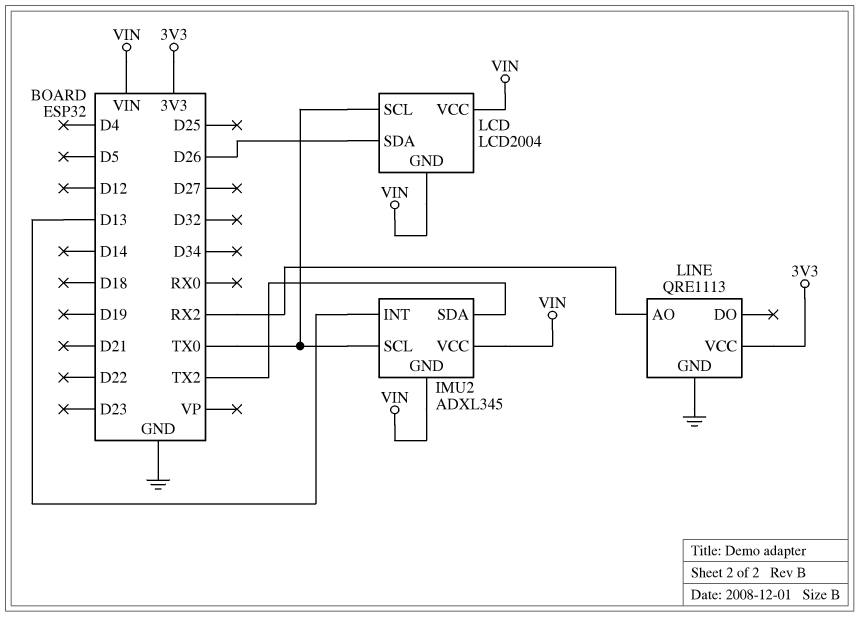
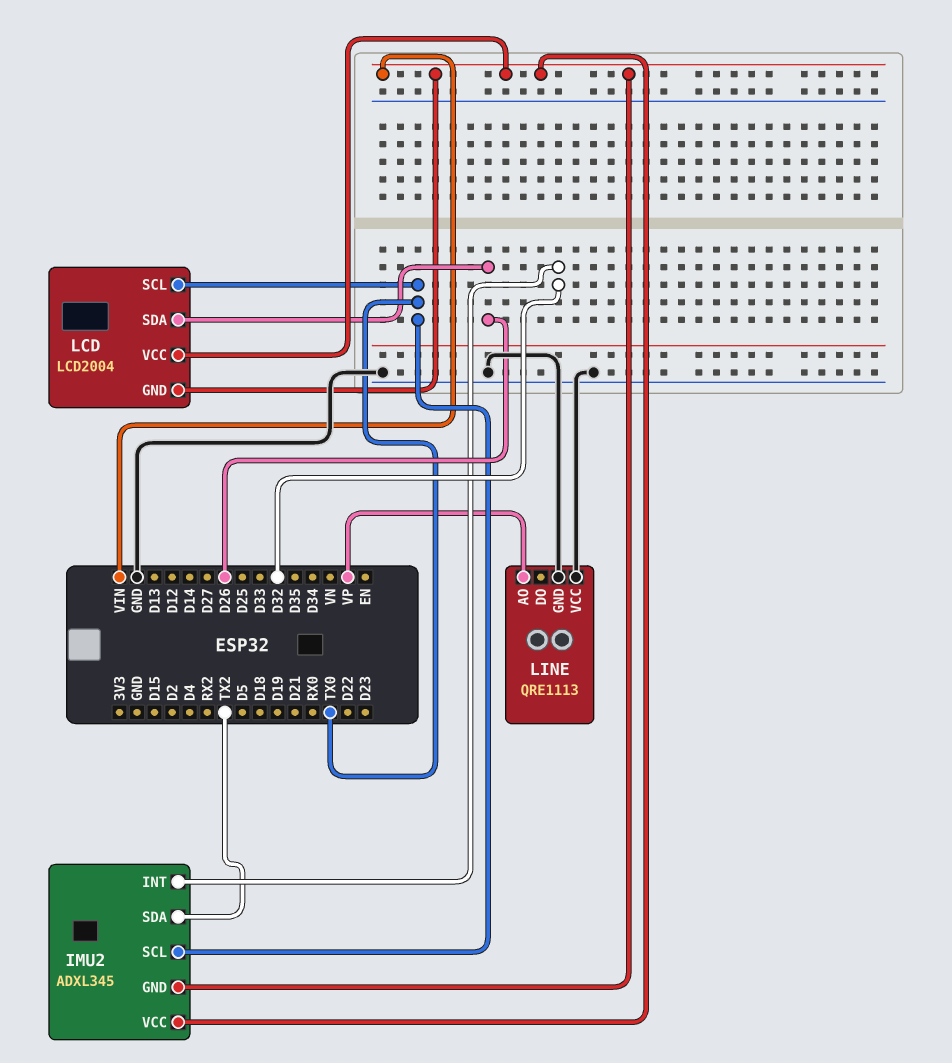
IMU2 pin INT: D13 -> D32
LINE pin AO: RX2 -> VP
LINE pin VCC: 3V3 -> GND

